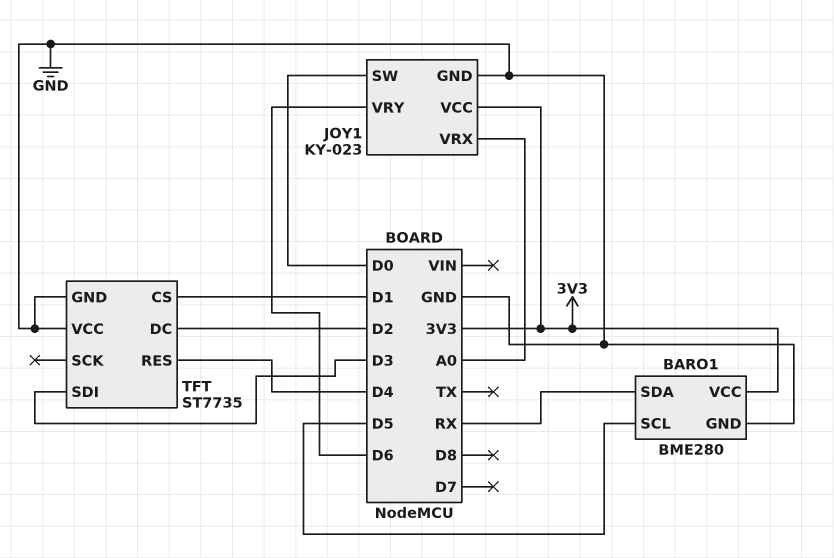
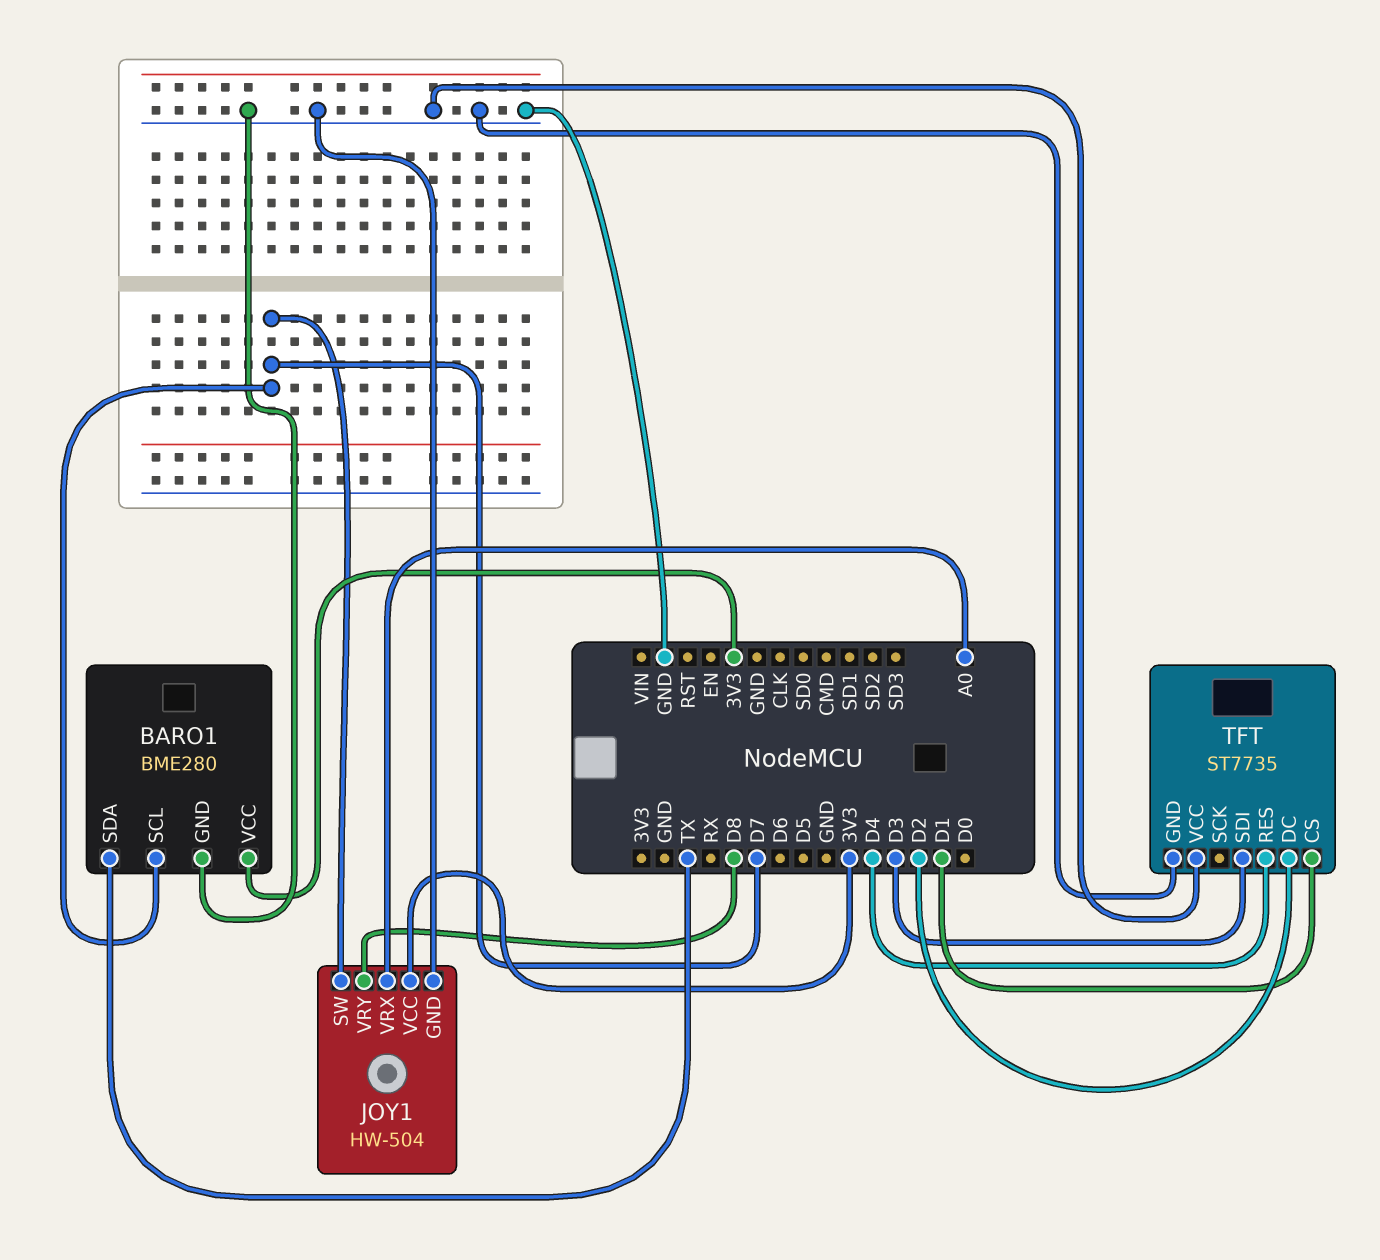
BARO1 pin SCL: D5 -> D7
BARO1 pin SDA: RX -> TX
JOY1: KY-023 -> HW-504
JOY1 pin SW: D0 -> D7
JOY1 pin VRY: D6 -> D8

